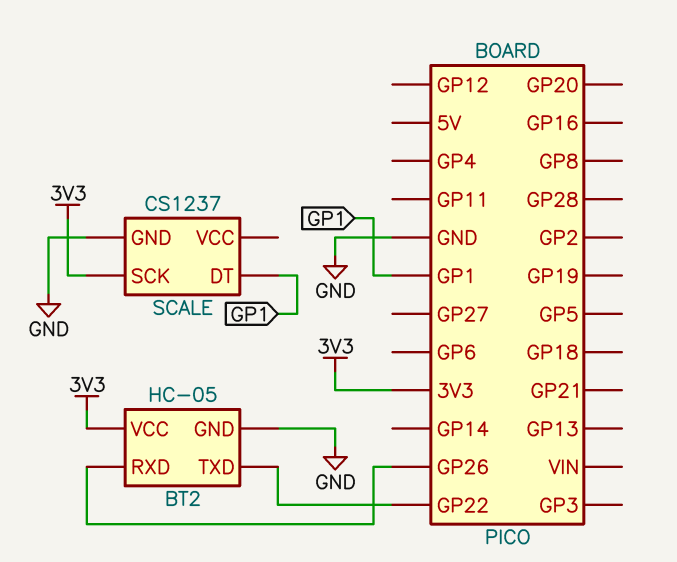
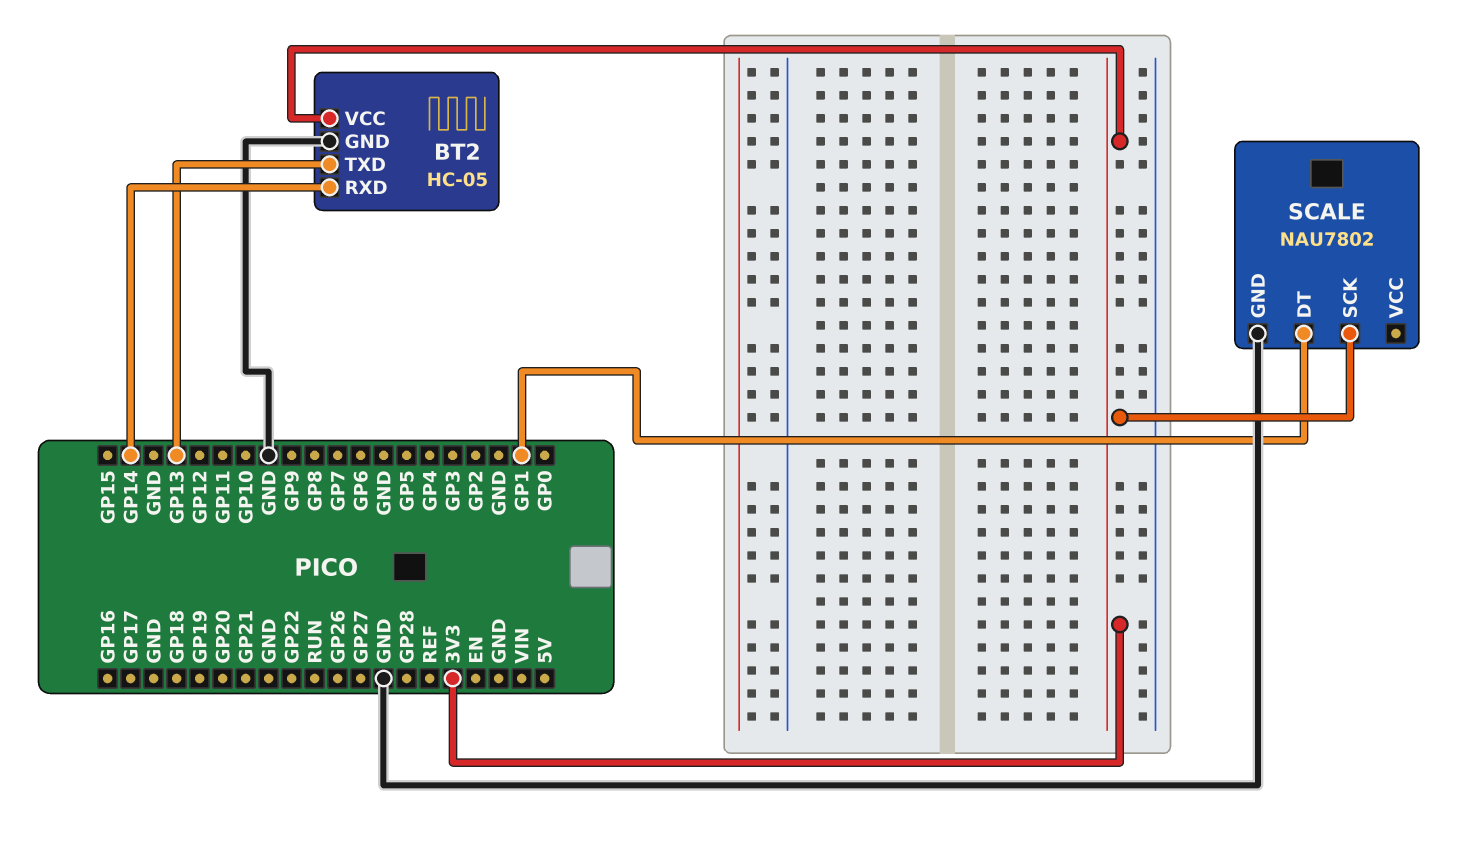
BT2 pin RXD: GP26 -> GP14
BT2 pin TXD: GP22 -> GP13
SCALE: CS1237 -> NAU7802

